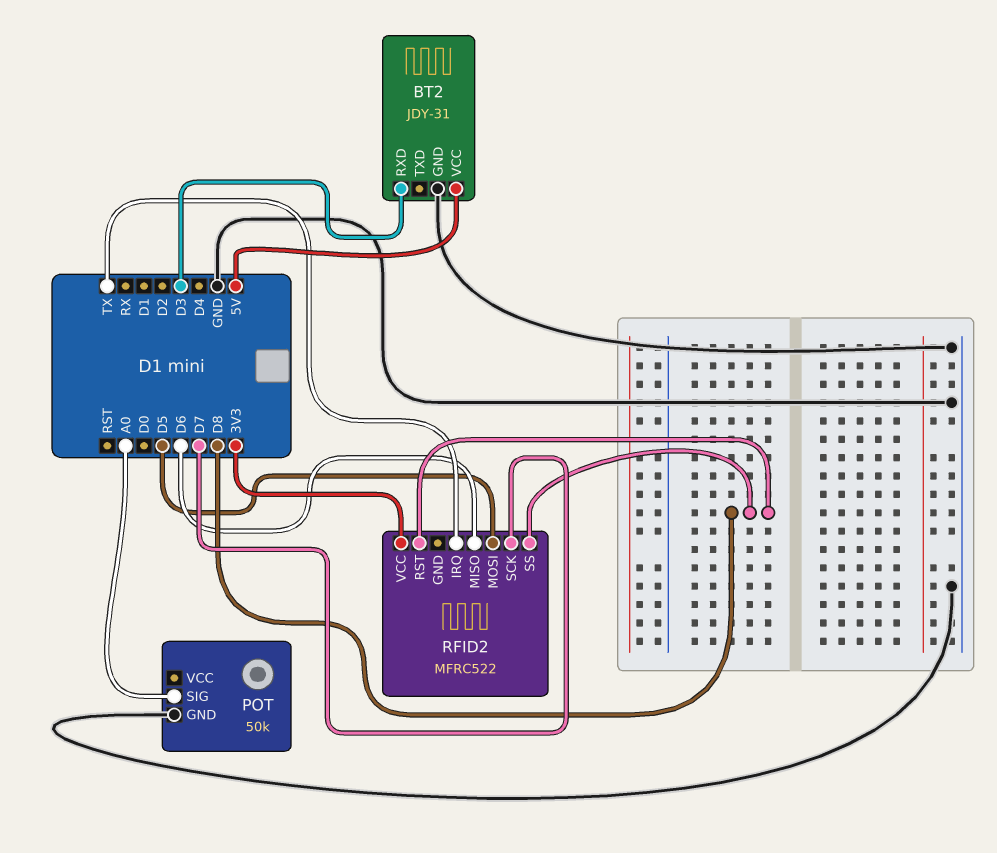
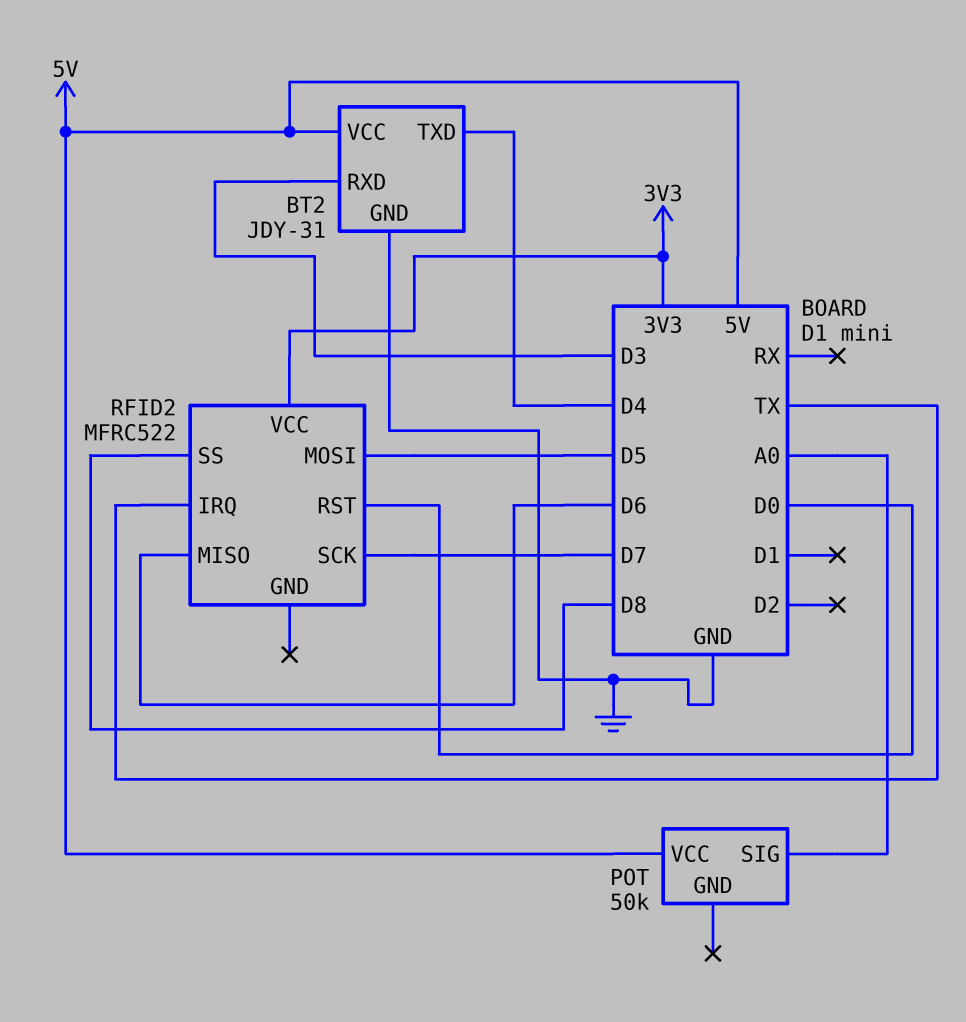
BT2 pin TXD: none -> D4
POT pin GND: GND -> none
POT pin VCC: none -> 5V
RFID2 pin RST: D8 -> D0

